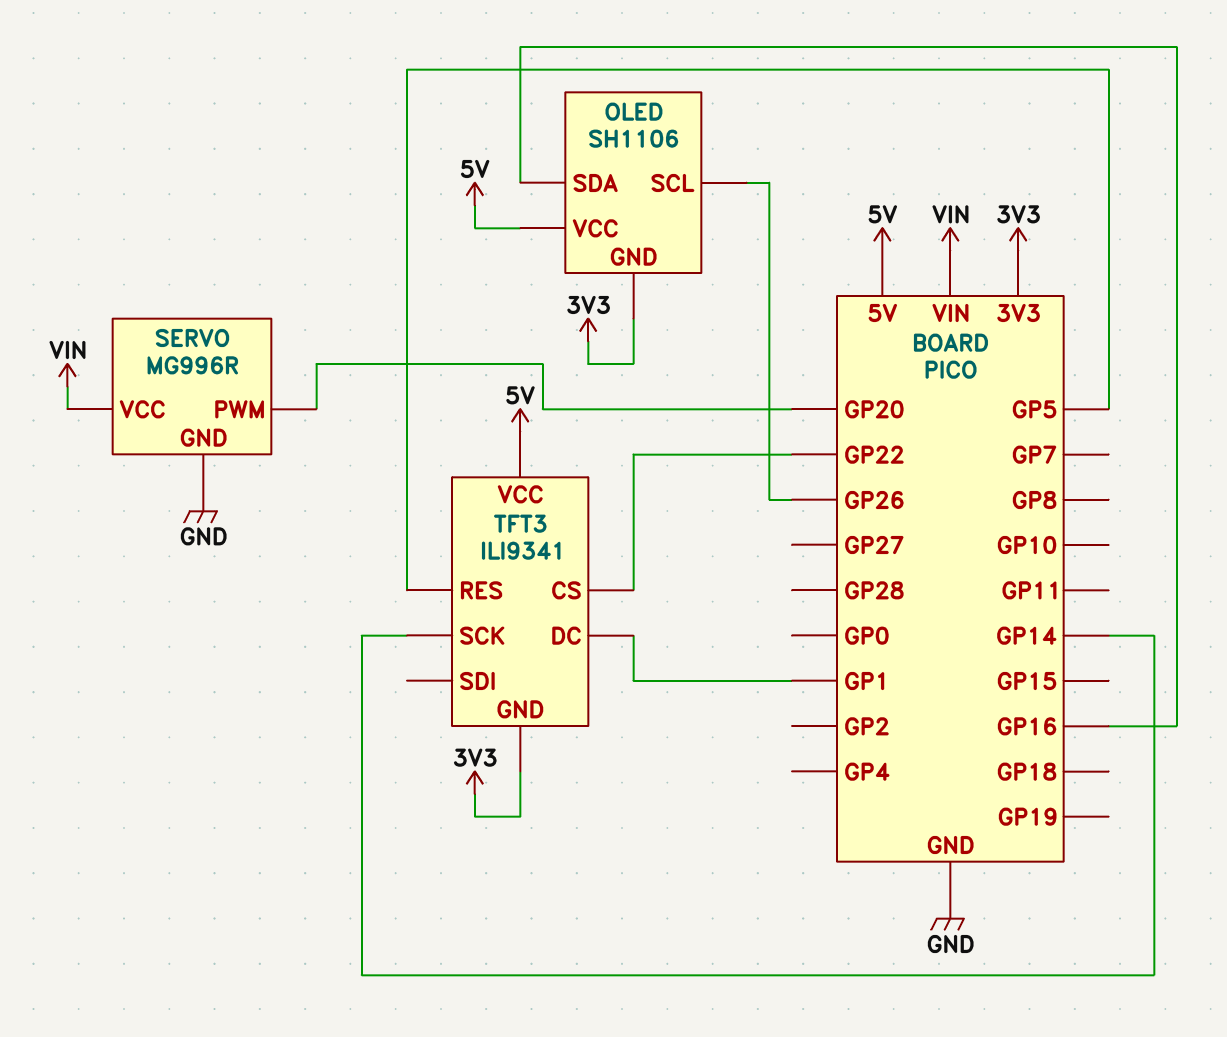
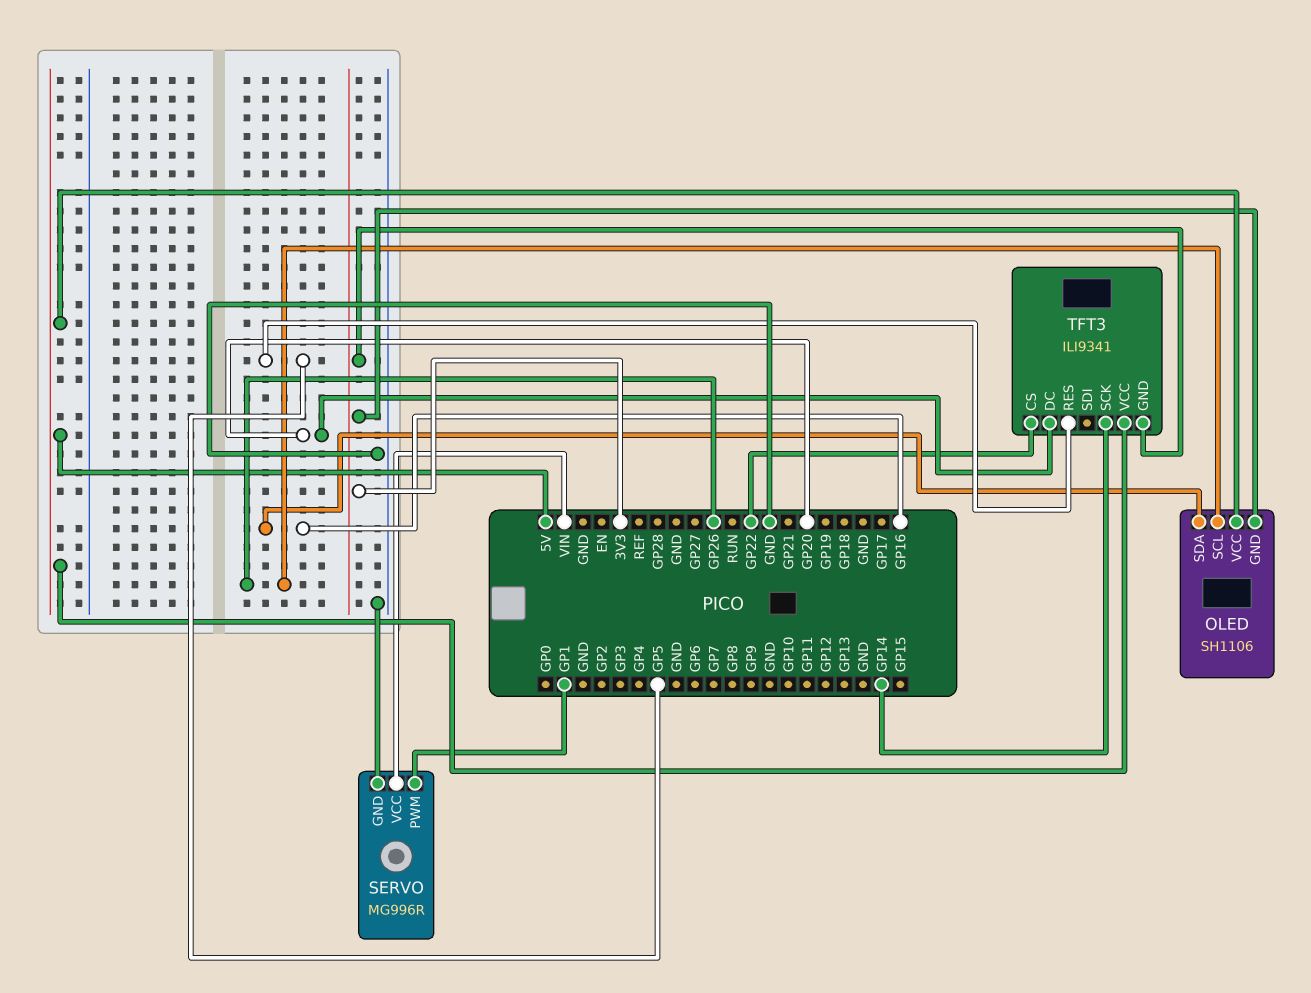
SERVO pin PWM: GP20 -> GP1
TFT3 pin DC: GP1 -> GP20

